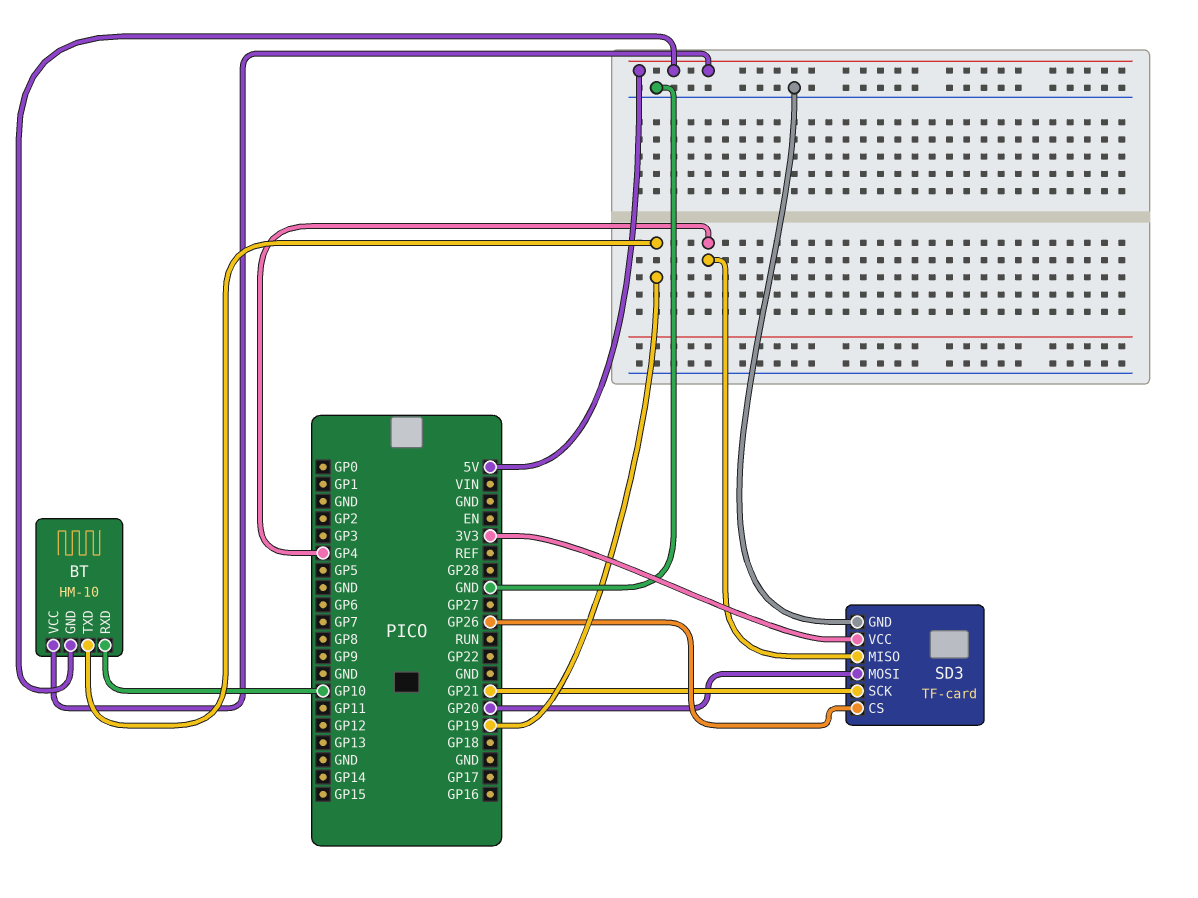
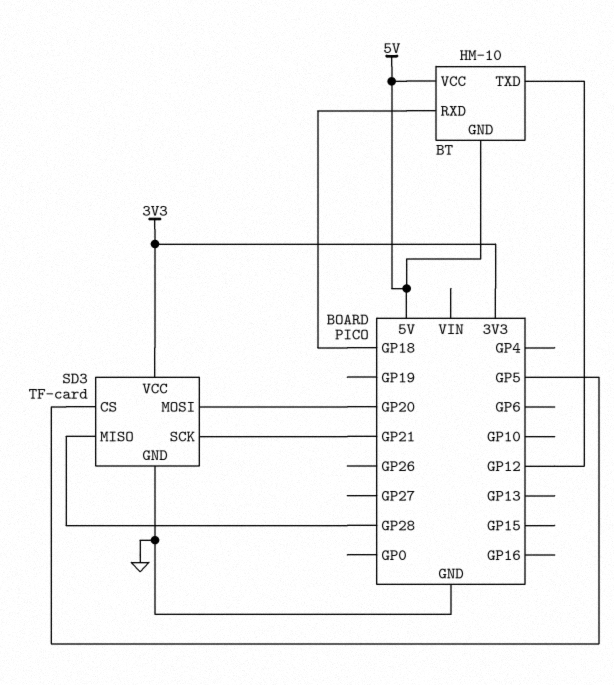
BT pin RXD: GP10 -> GP18
BT pin TXD: GP19 -> GP12
SD3 pin CS: GP26 -> GP5
SD3 pin MISO: GP4 -> GP28

